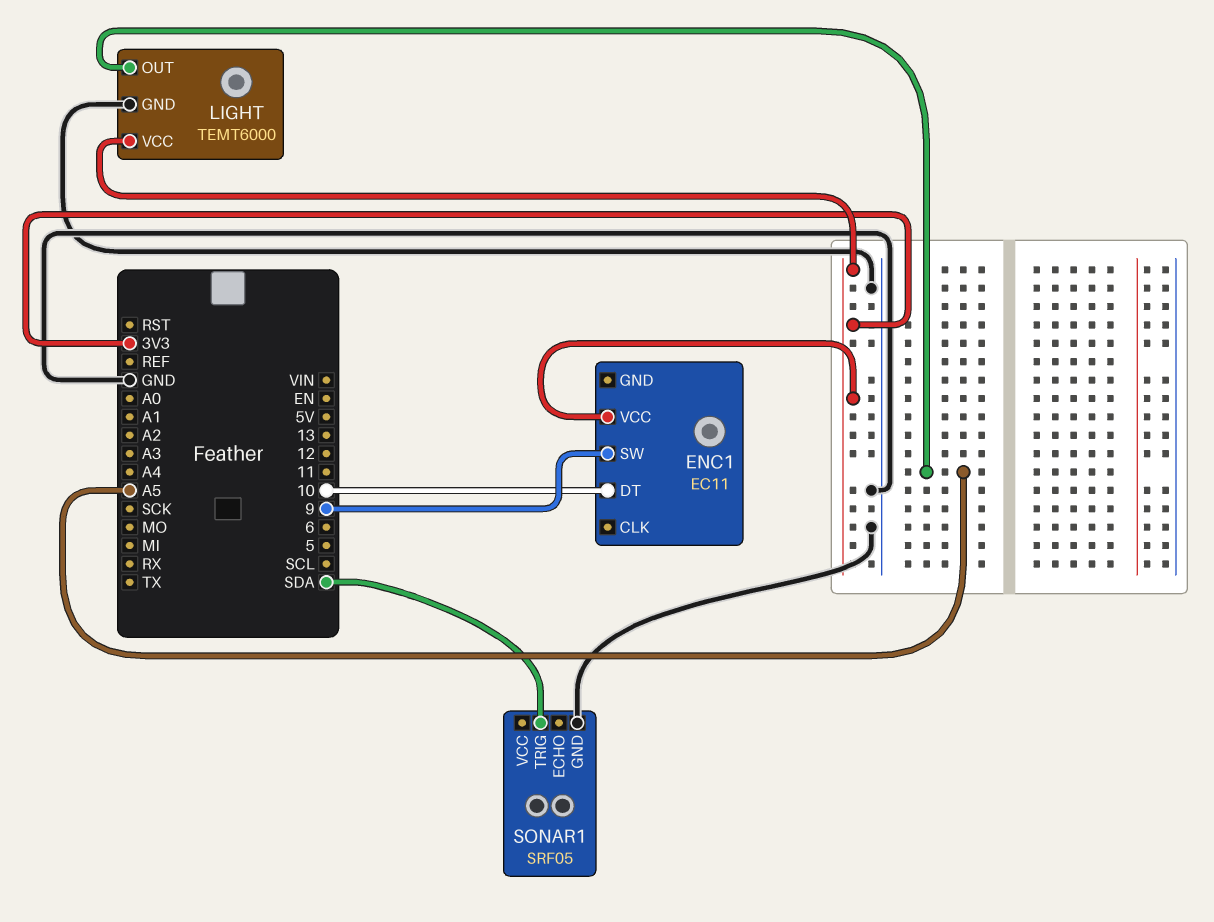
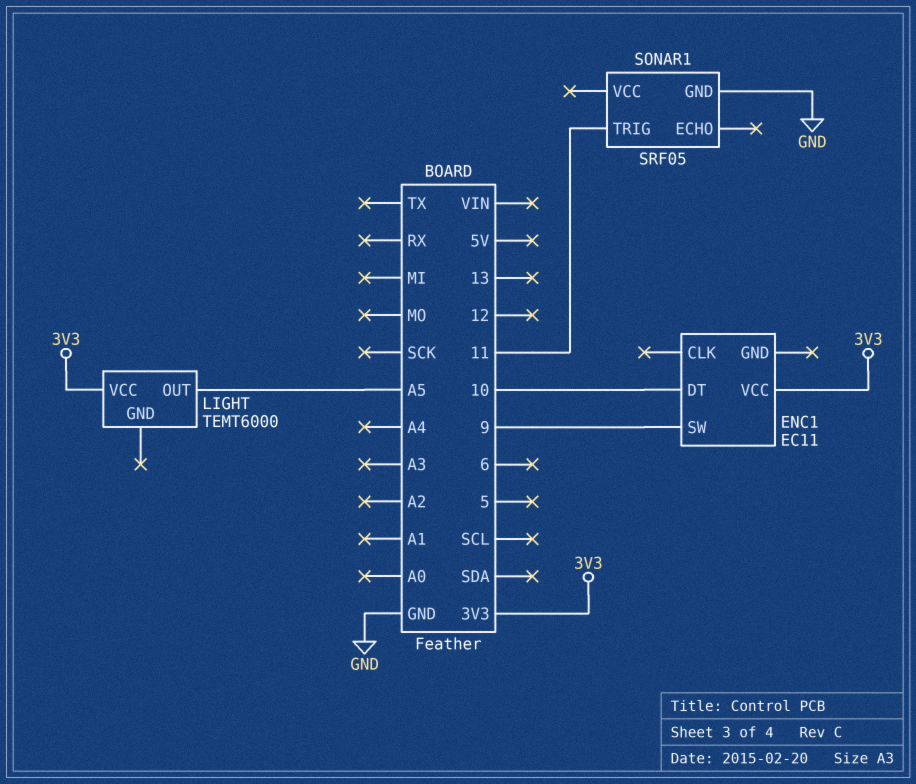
LIGHT pin GND: GND -> none
SONAR1 pin TRIG: SDA -> 11

